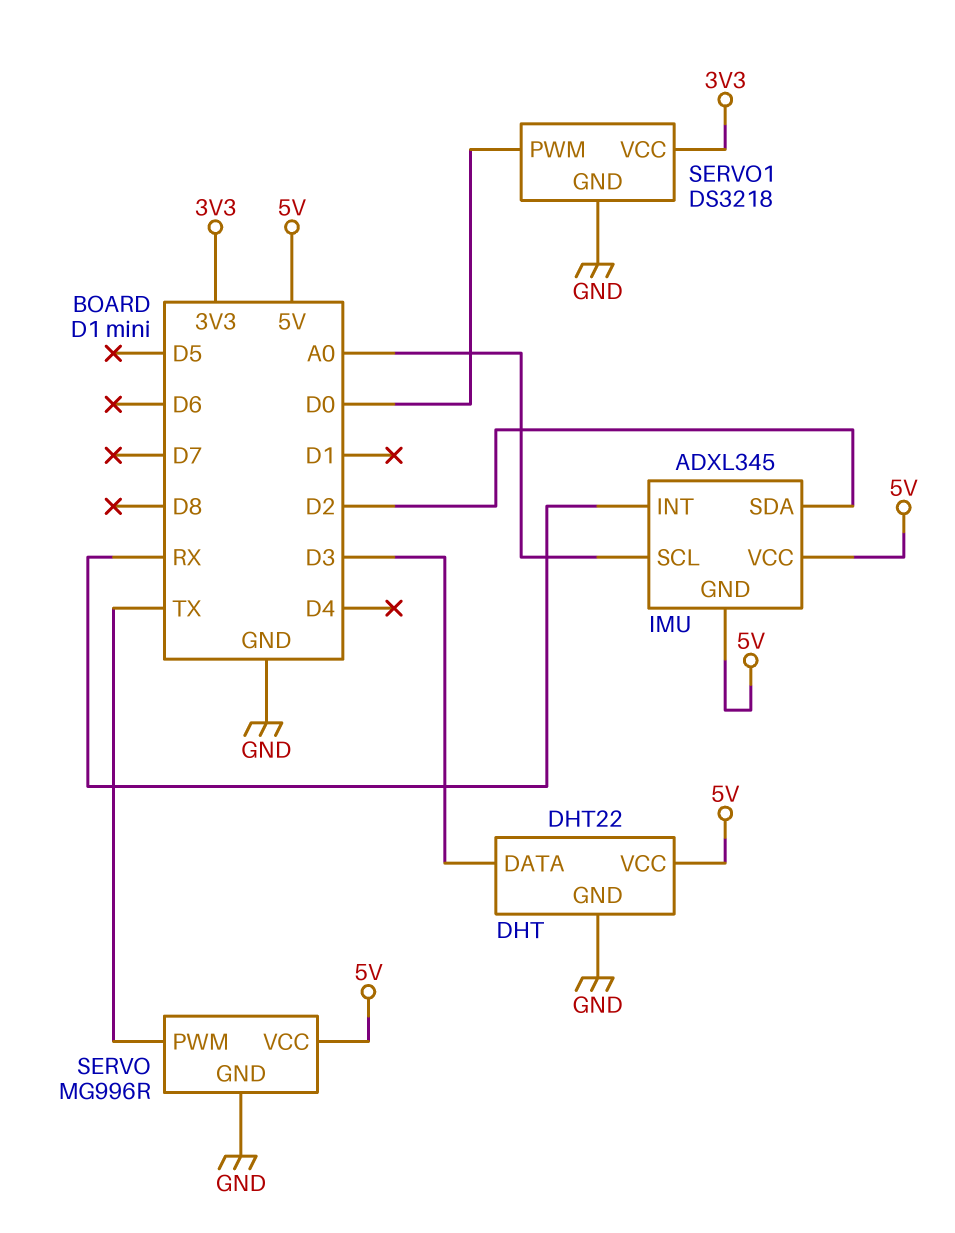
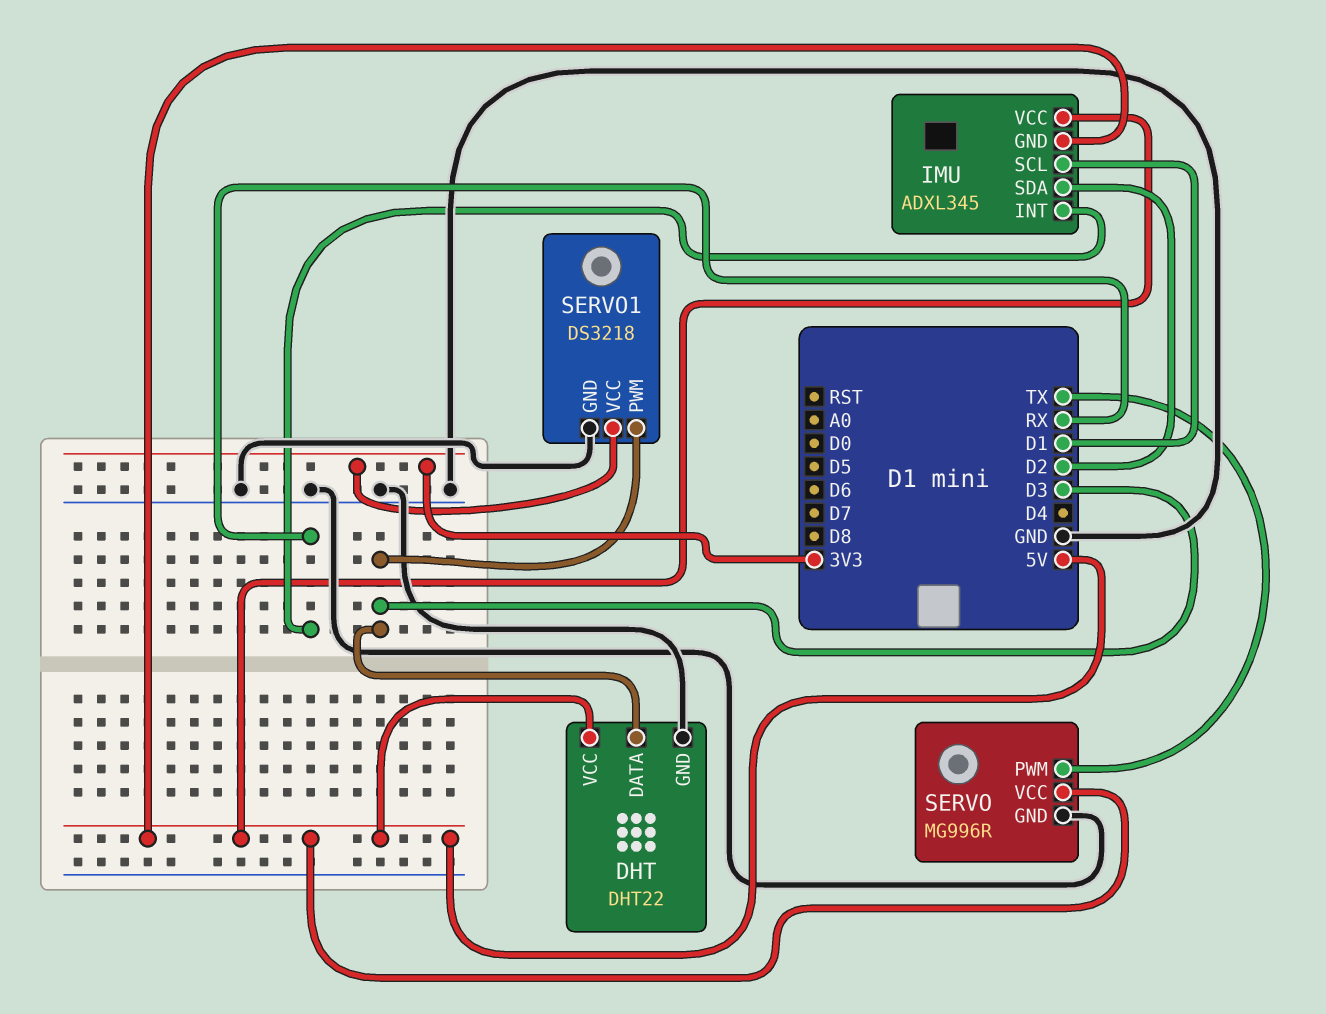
IMU pin SCL: A0 -> D1
SERVO1 pin PWM: D0 -> D3

